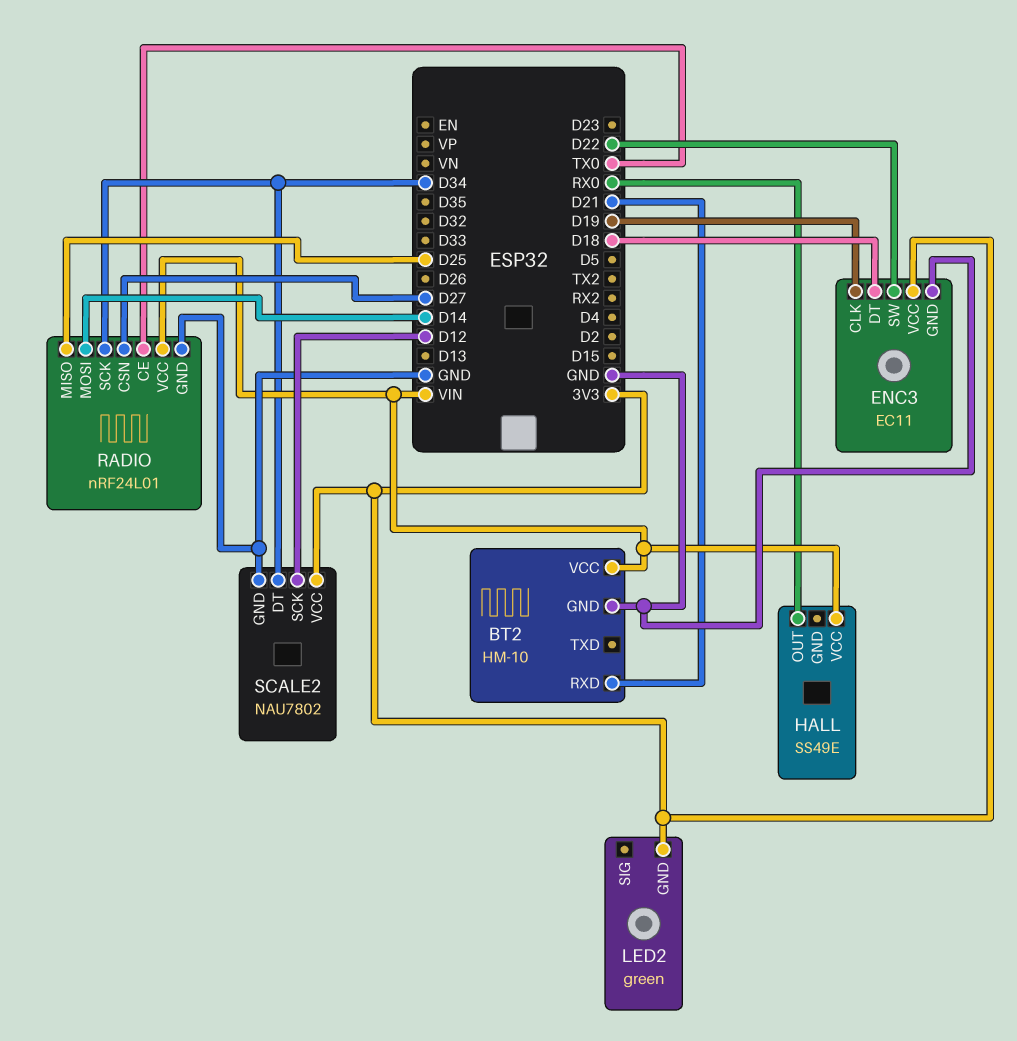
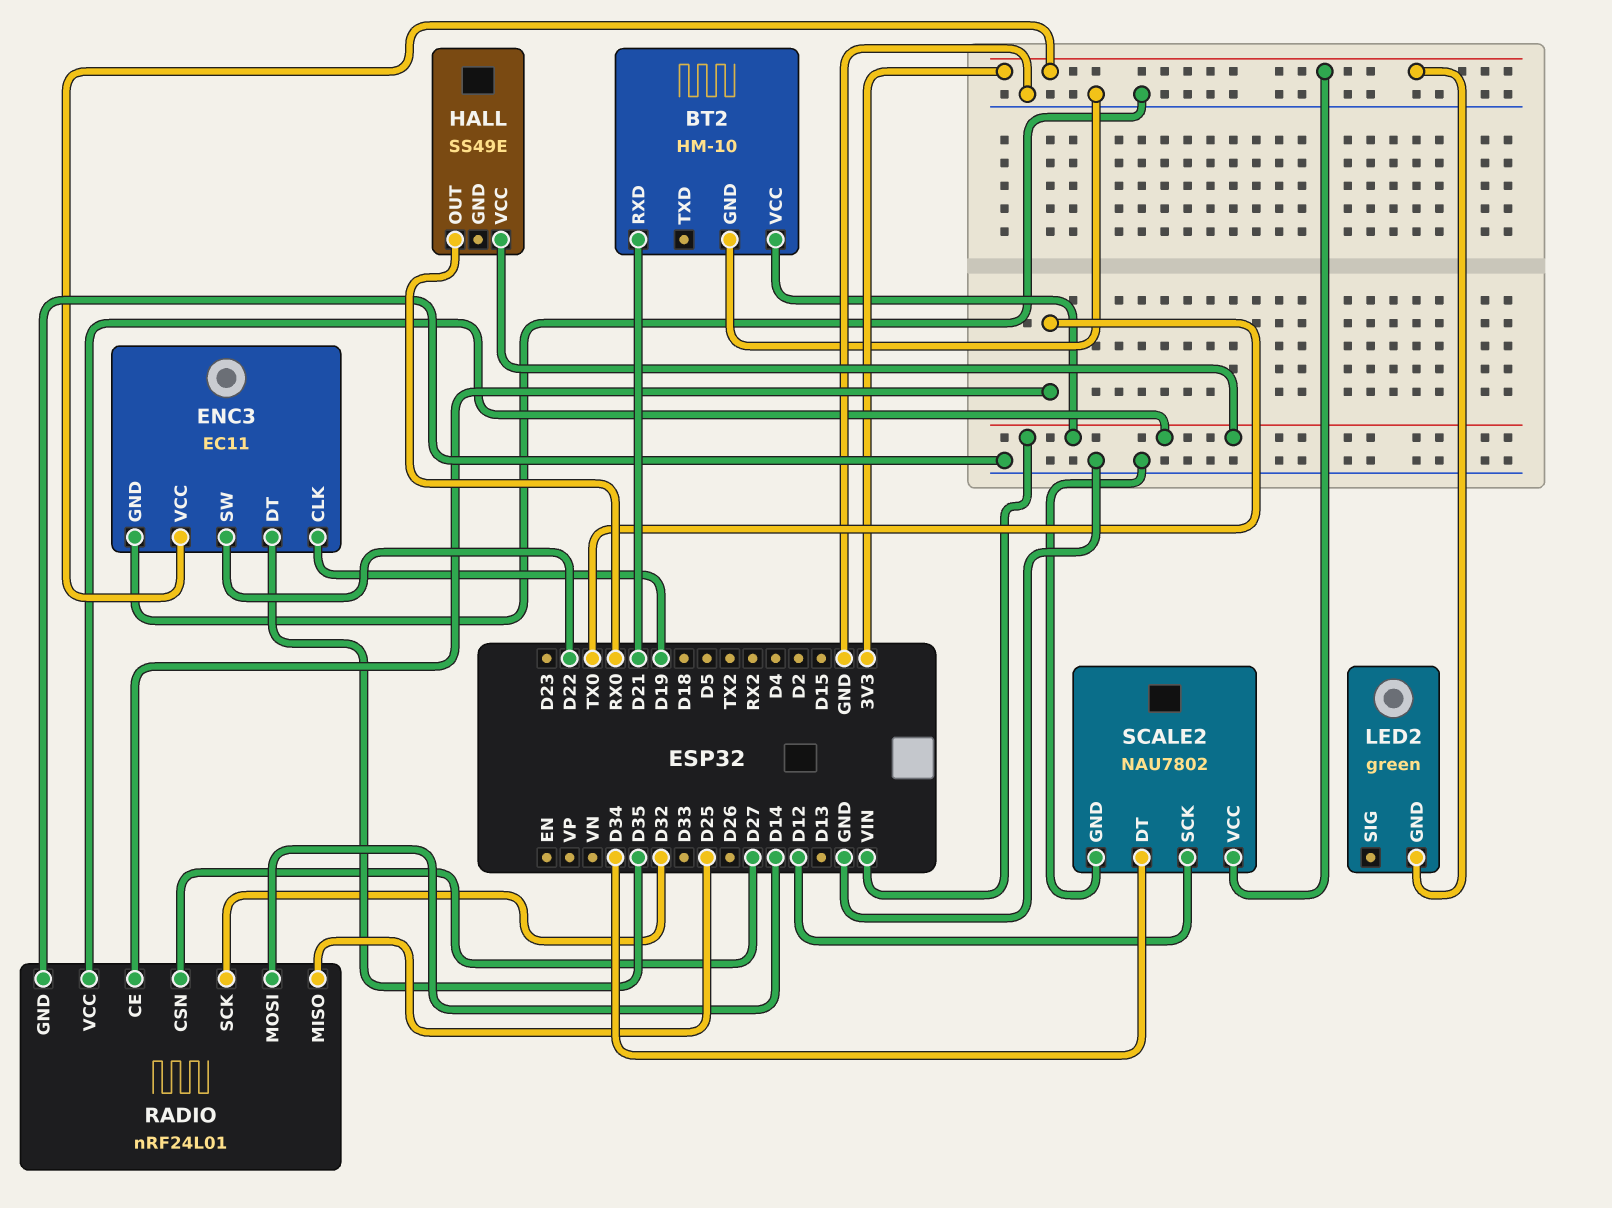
ENC3 pin DT: D18 -> D35
RADIO pin SCK: D34 -> D32

